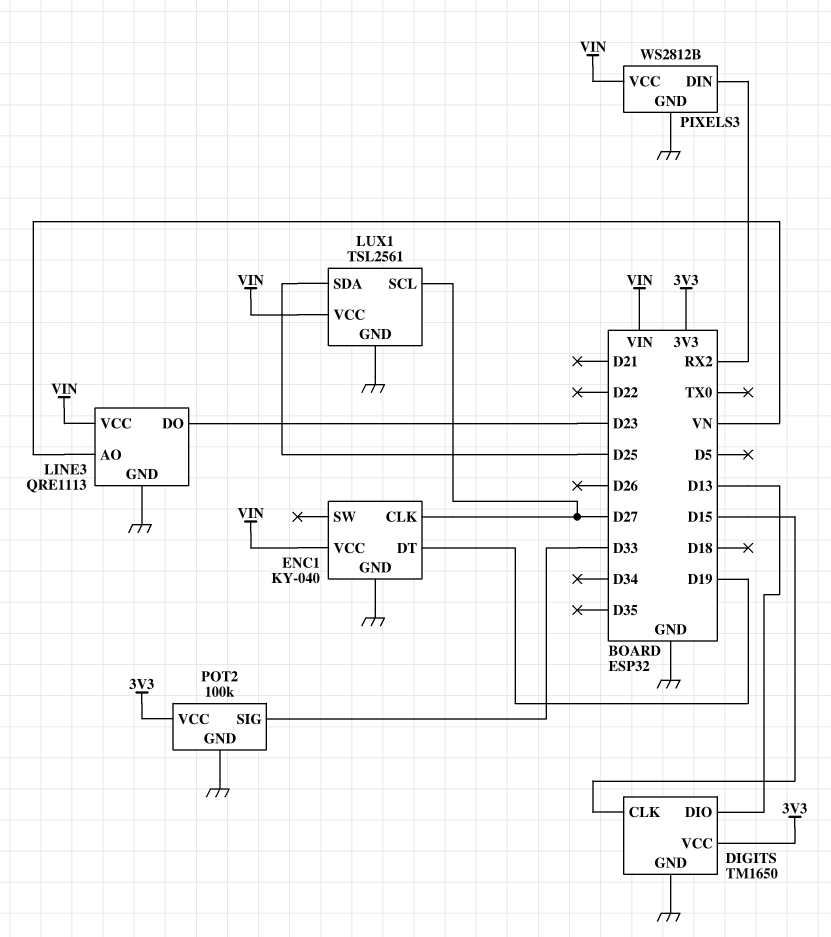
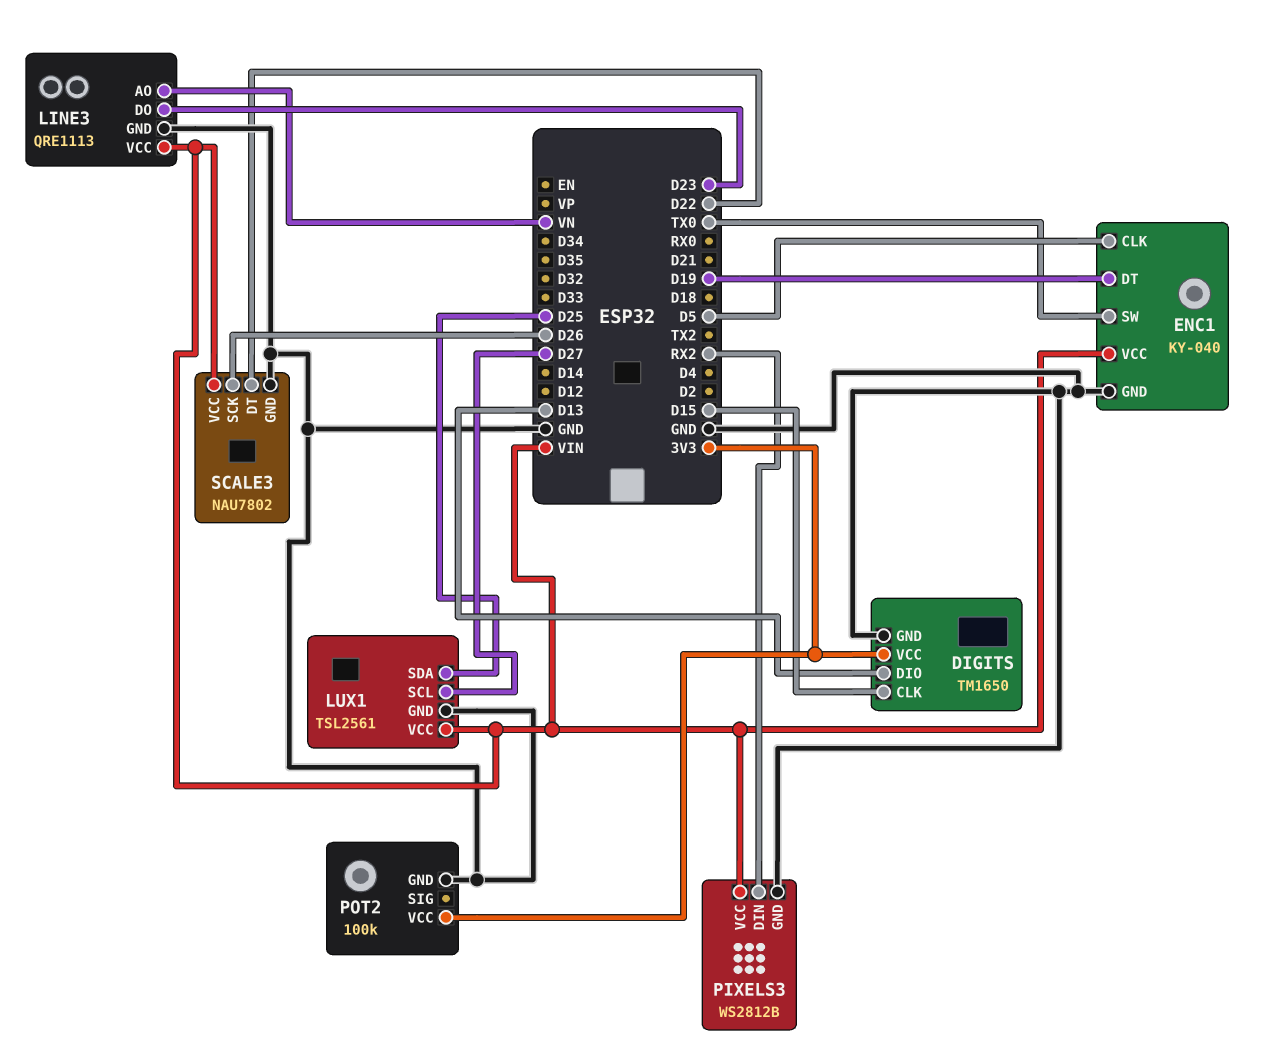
ENC1 pin CLK: D27 -> D5
ENC1 pin SW: none -> TX0
POT2 pin SIG: D33 -> none
SCALE3: none -> NAU7802
SCALE3 pin DT: none -> D22
SCALE3 pin GND: none -> GND
SCALE3 pin SCK: none -> D26
SCALE3 pin VCC: none -> VIN

